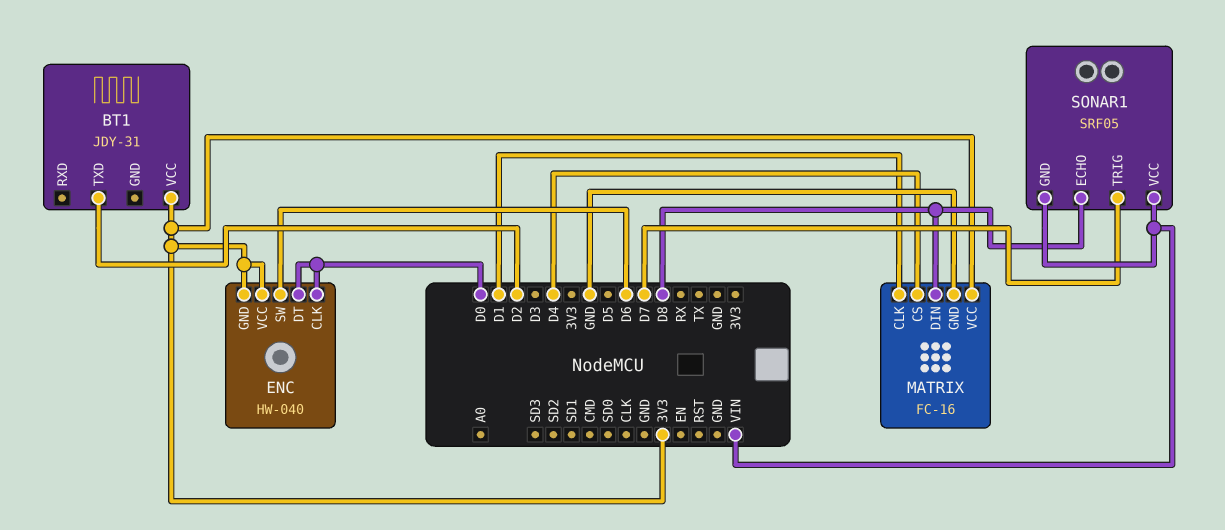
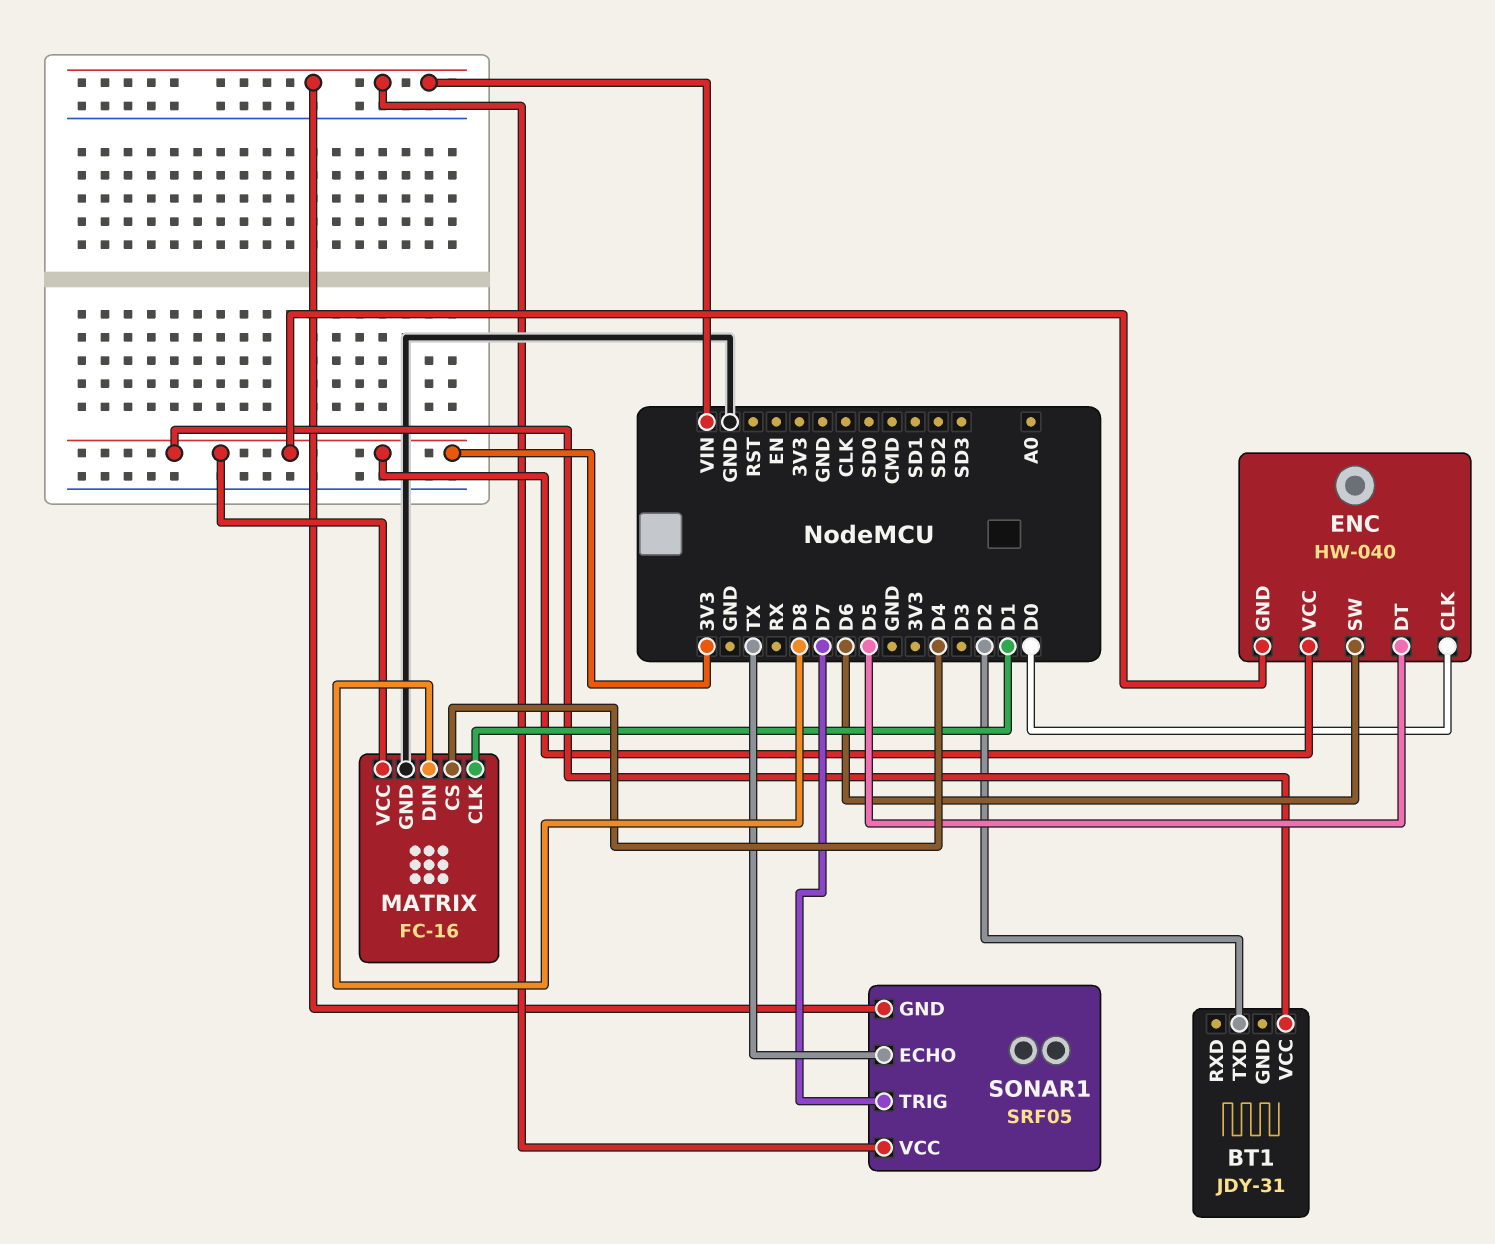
ENC pin DT: D0 -> D5
SONAR1 pin ECHO: D8 -> TX

